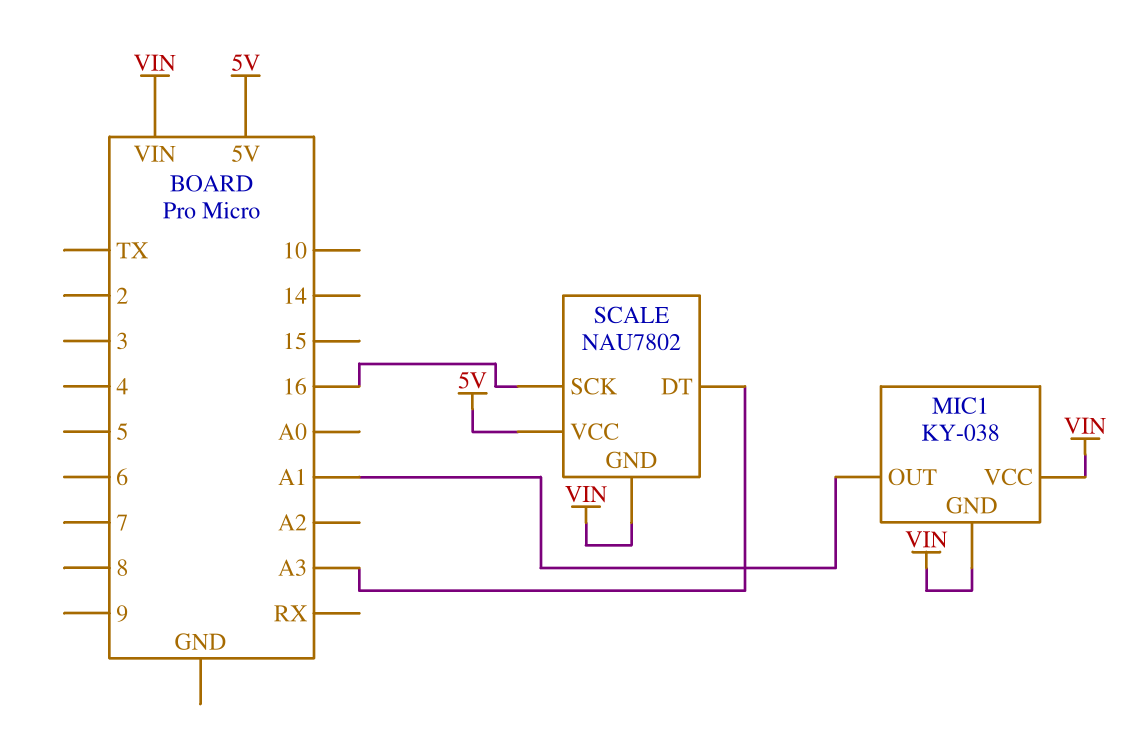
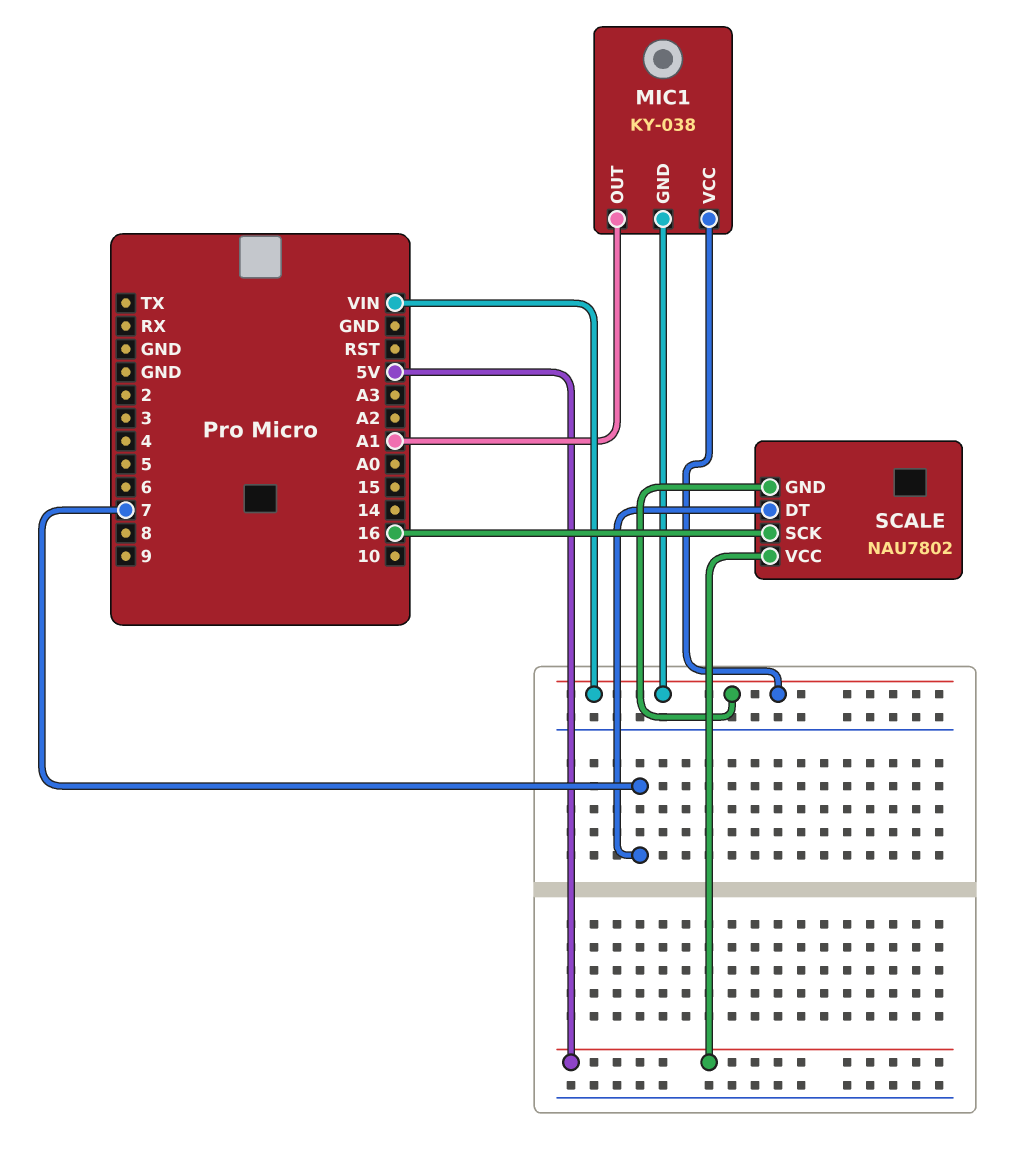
SCALE pin DT: A3 -> 7

